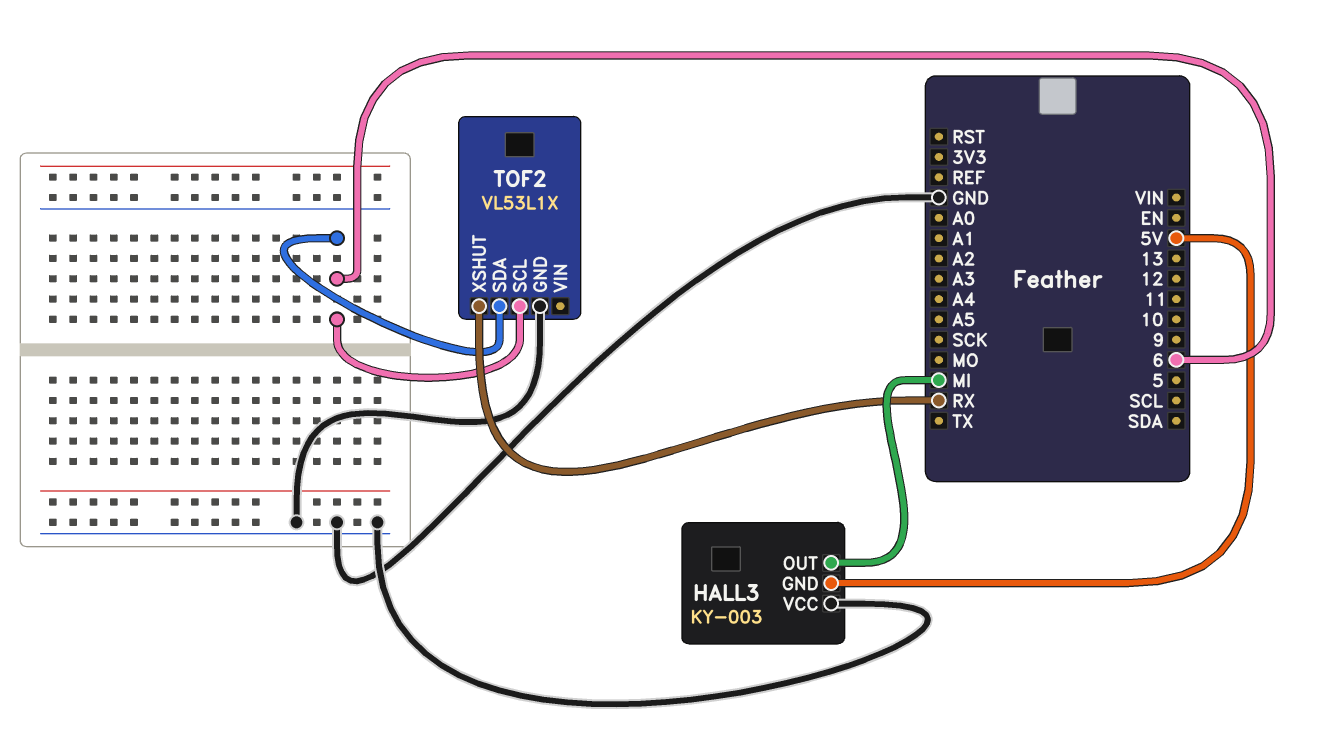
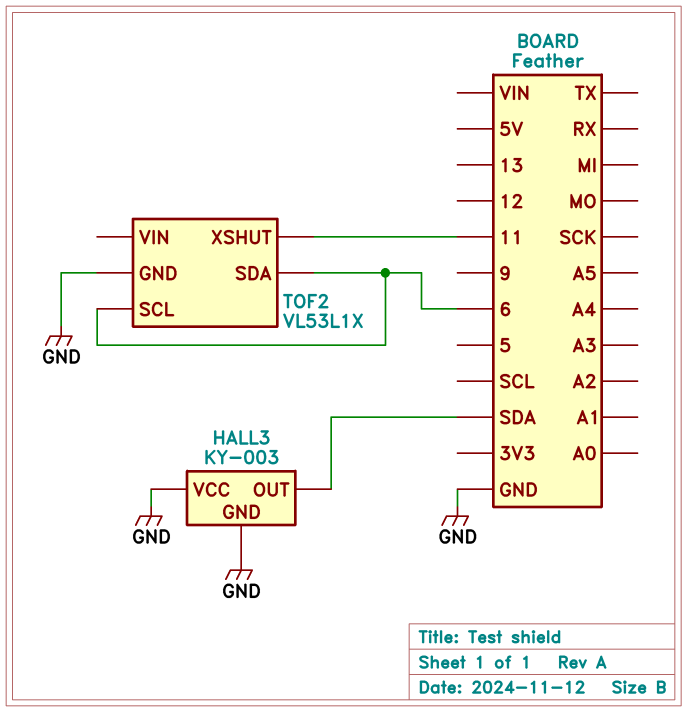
HALL3 pin GND: 5V -> GND
HALL3 pin OUT: MI -> SDA
TOF2 pin XSHUT: RX -> 11

